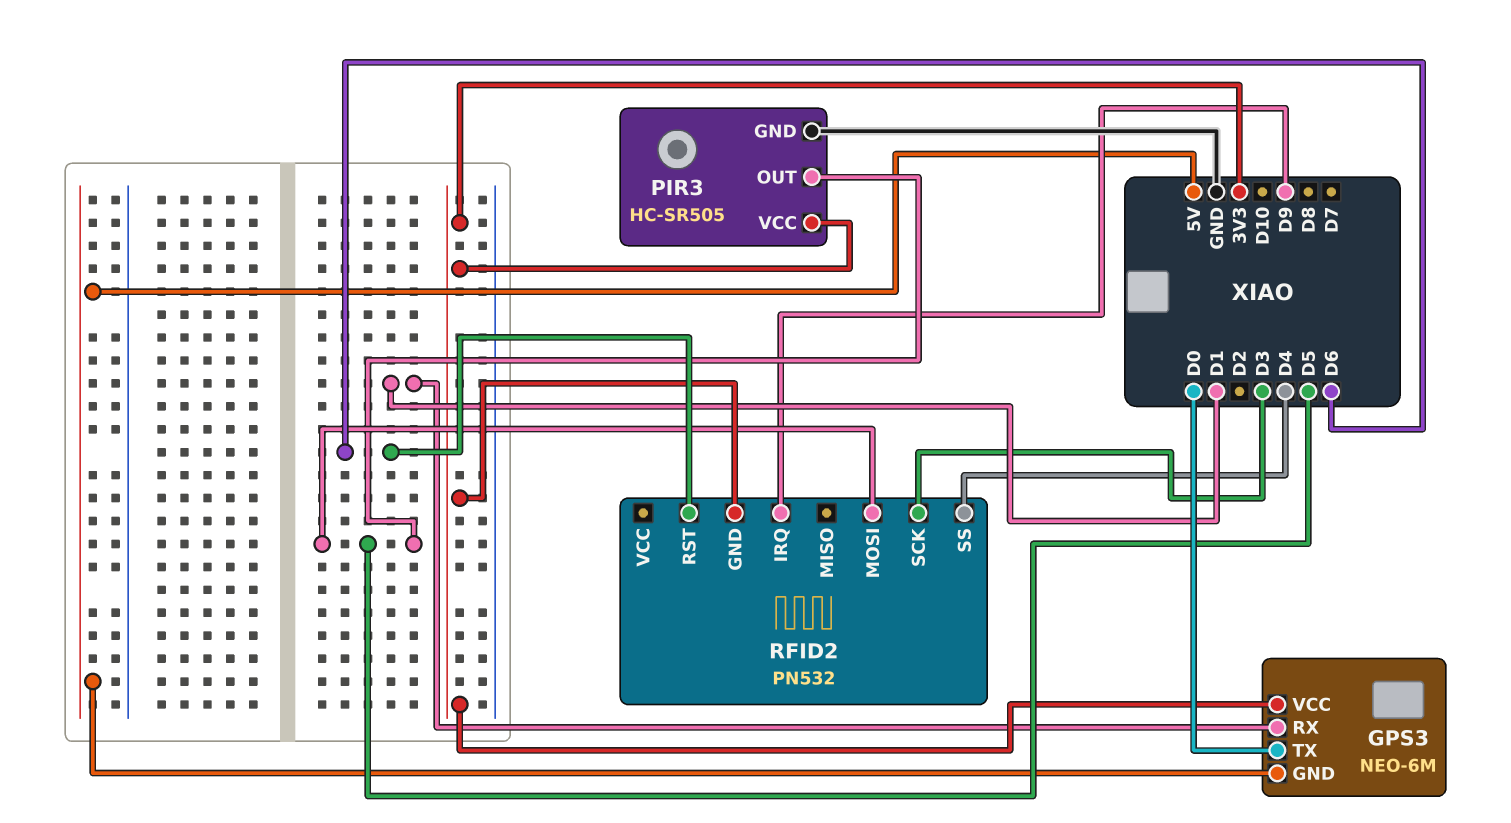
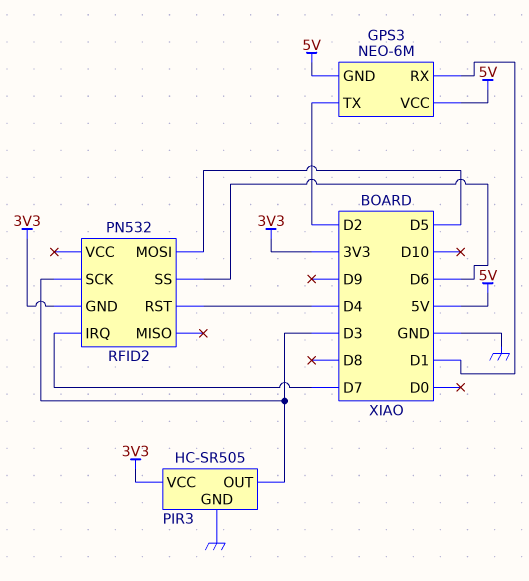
GPS3 pin TX: D0 -> D2
GPS3 pin VCC: 3V3 -> 5V
PIR3 pin OUT: D5 -> D3
RFID2 pin IRQ: D9 -> D7
RFID2 pin RST: D6 -> D4
RFID2 pin SS: D4 -> D6

